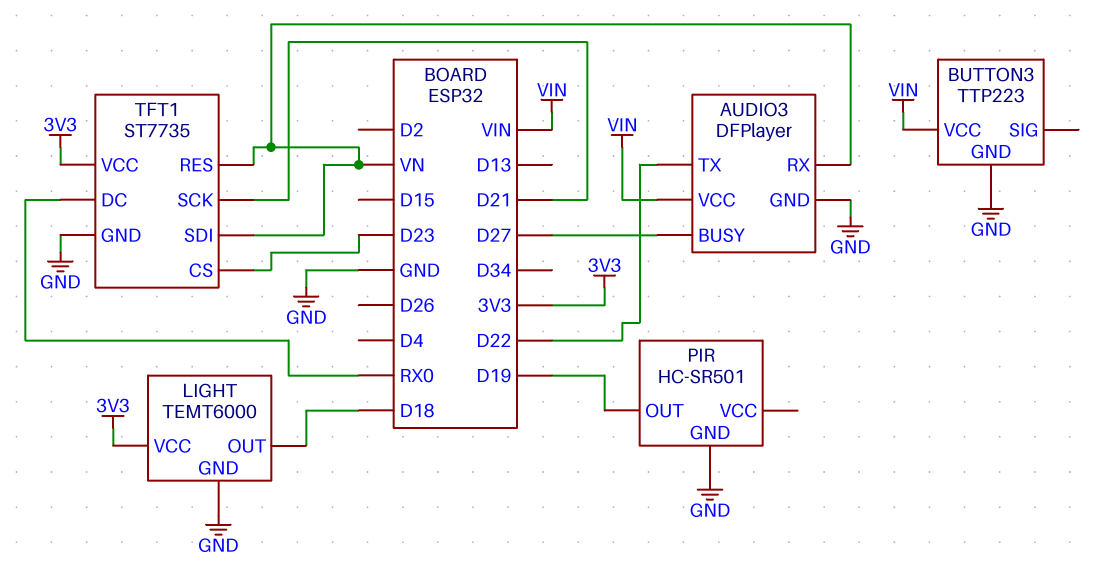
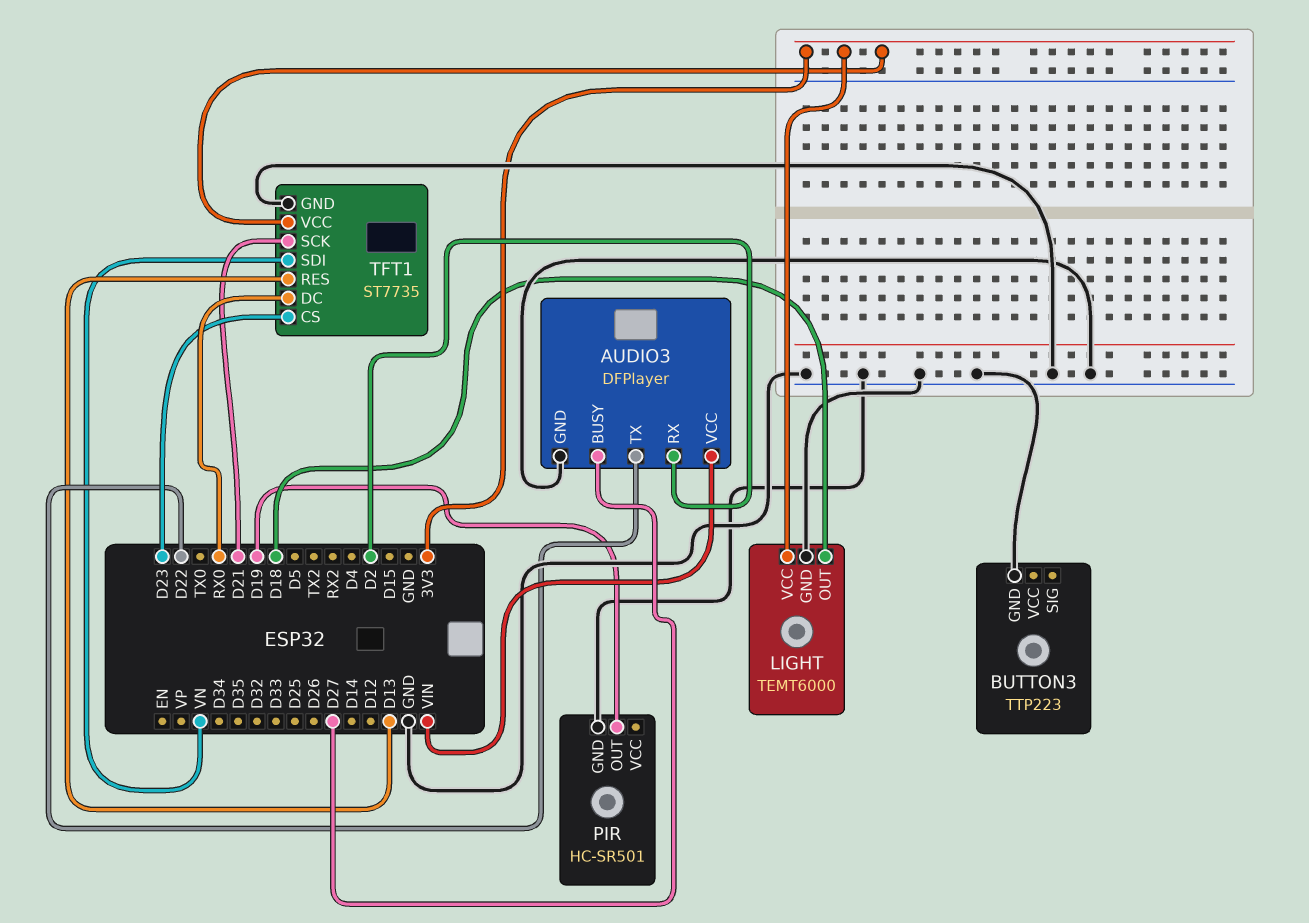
AUDIO3 pin RX: VN -> D2
BUTTON3 pin VCC: VIN -> none
TFT1 pin RES: VN -> D13

